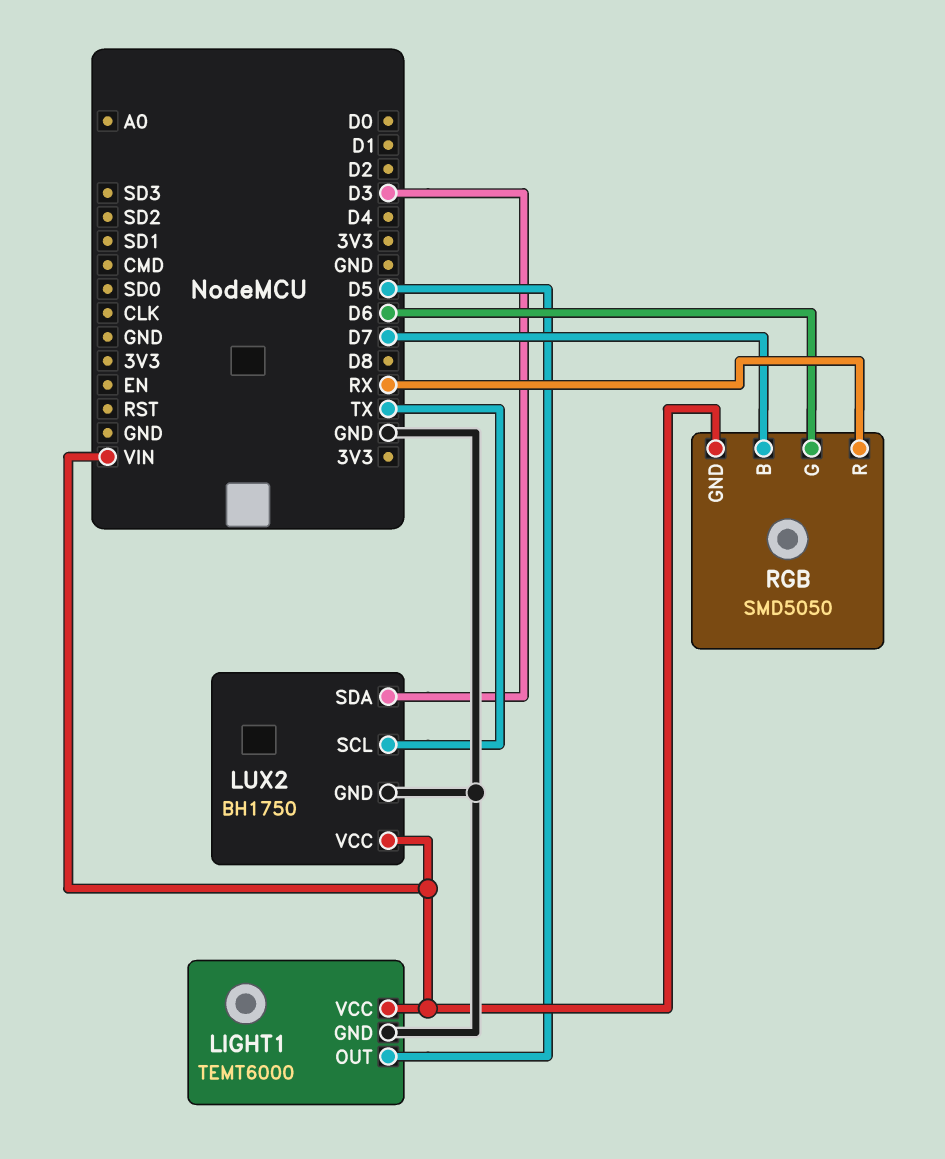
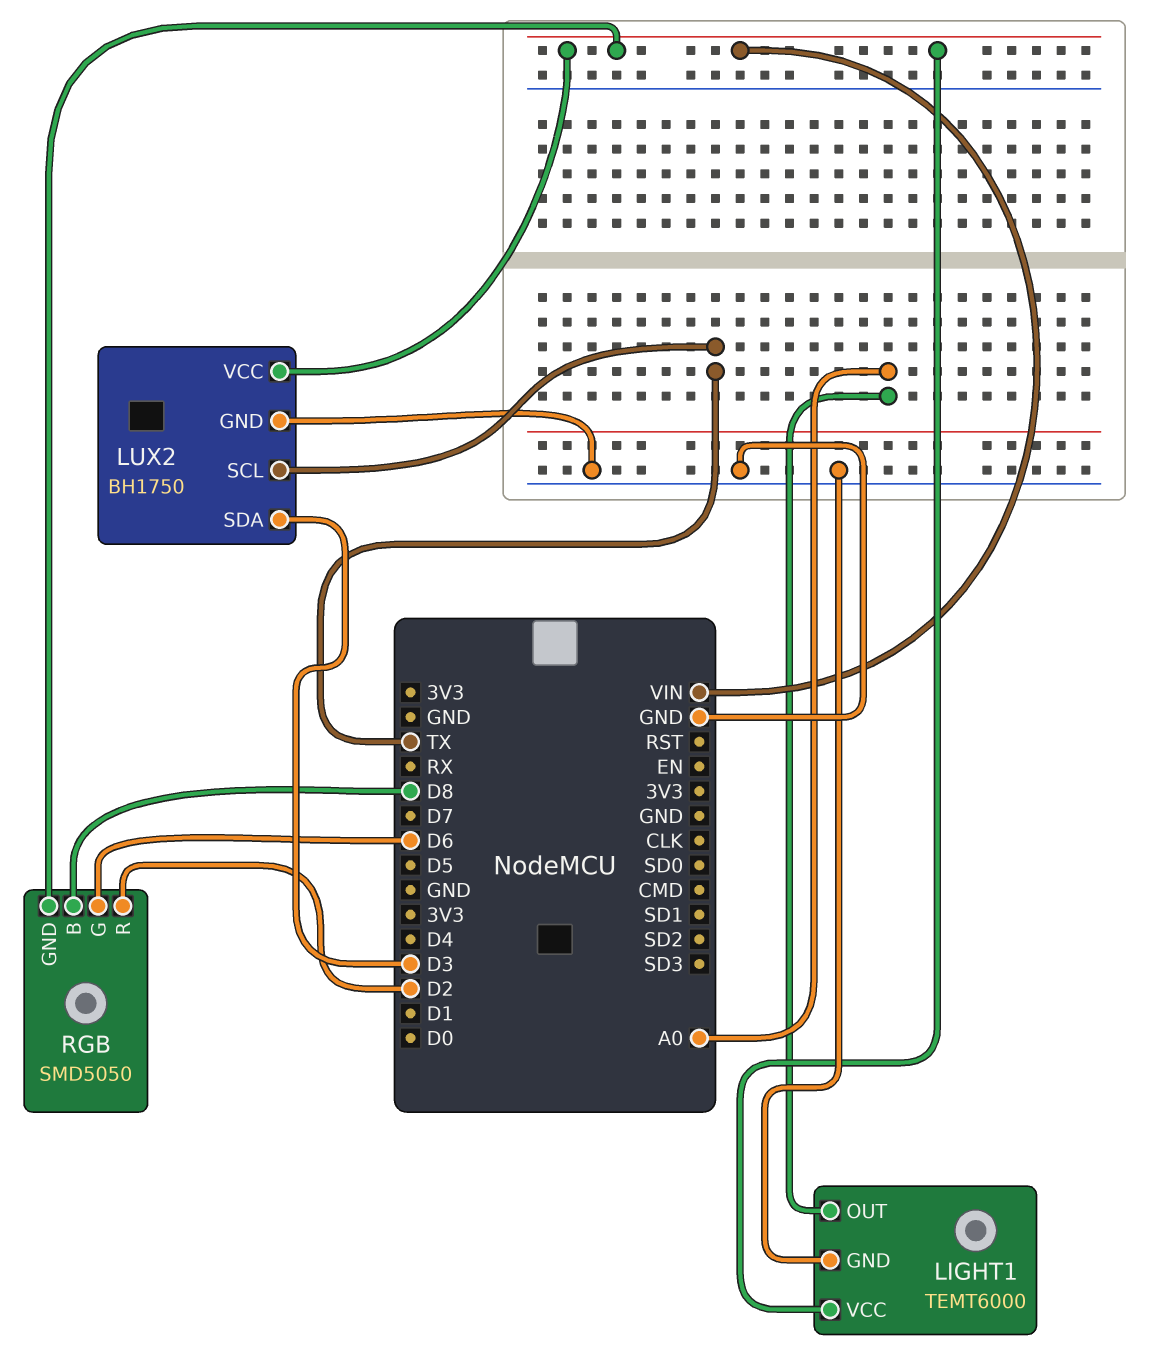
LIGHT1 pin OUT: D5 -> A0
RGB pin B: D7 -> D8
RGB pin R: RX -> D2

